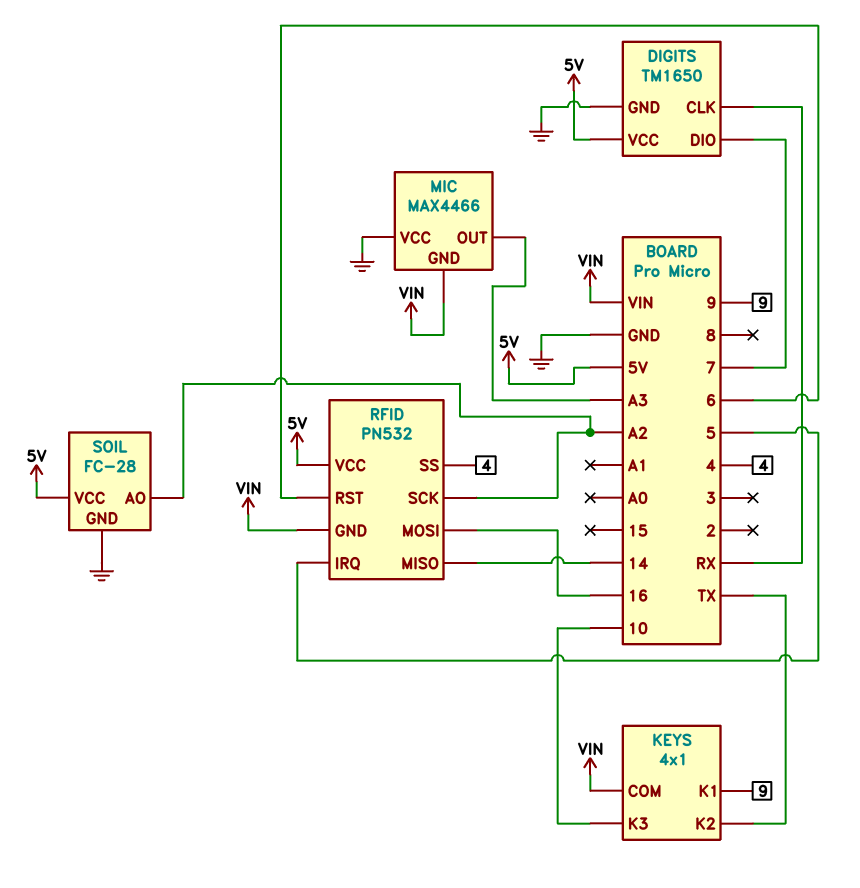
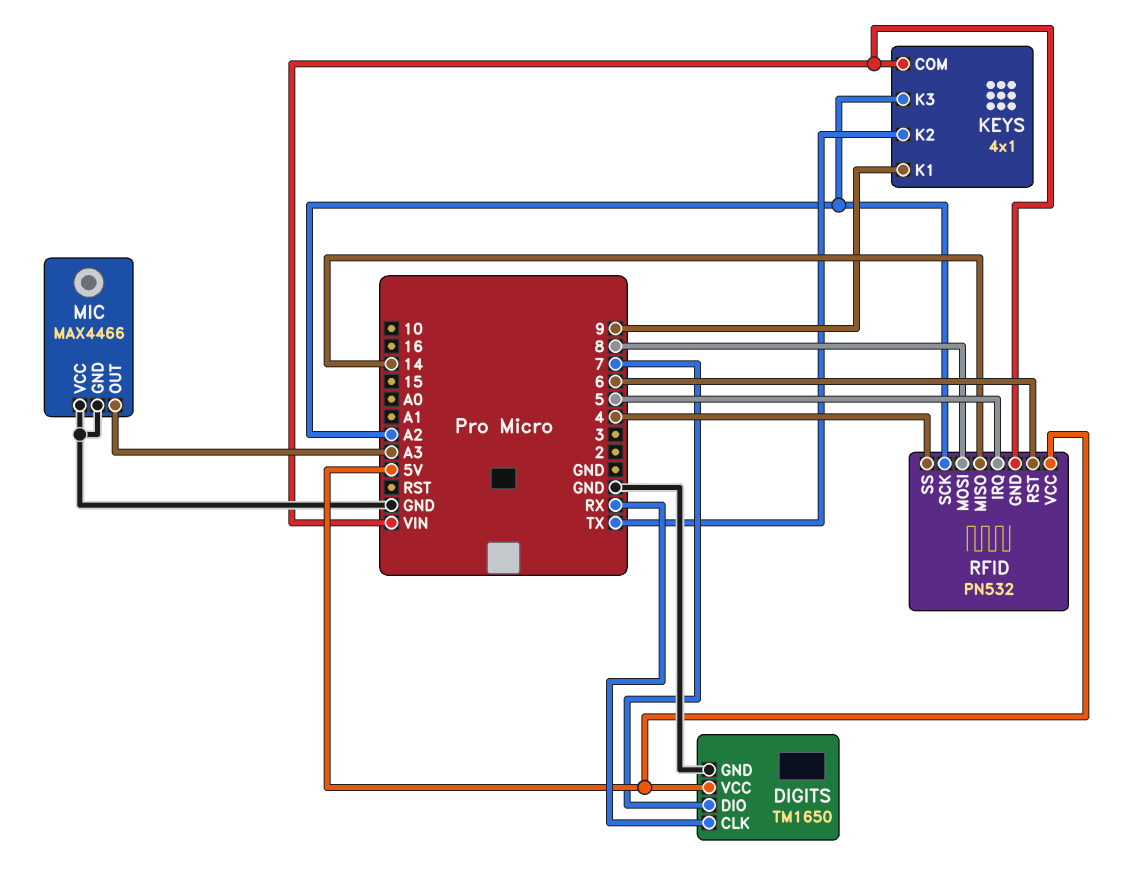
KEYS pin K3: 10 -> A2
MIC pin GND: VIN -> GND
RFID pin MOSI: 16 -> 8
SOIL: FC-28 -> none
SOIL pin AO: A2 -> none
SOIL pin GND: GND -> none
SOIL pin VCC: 5V -> none

